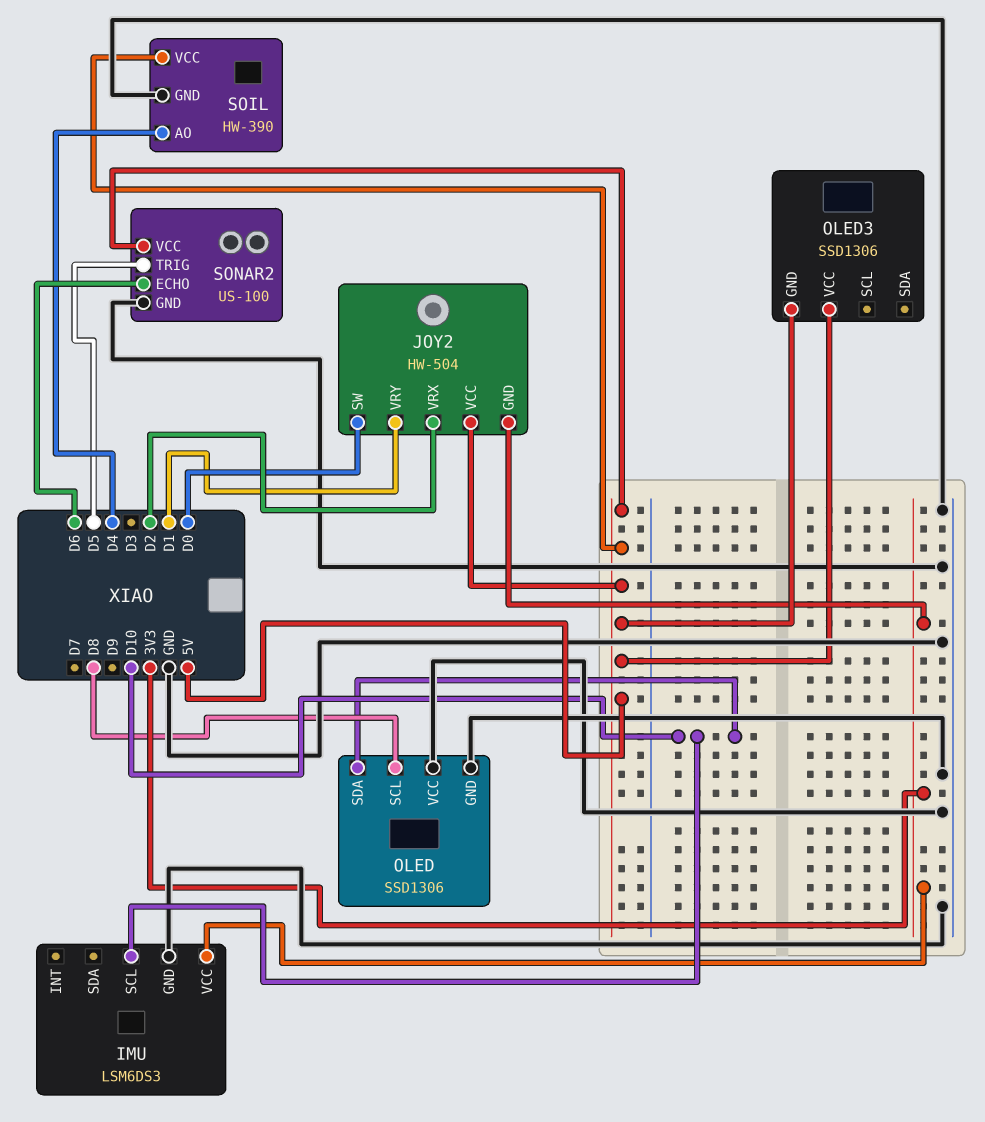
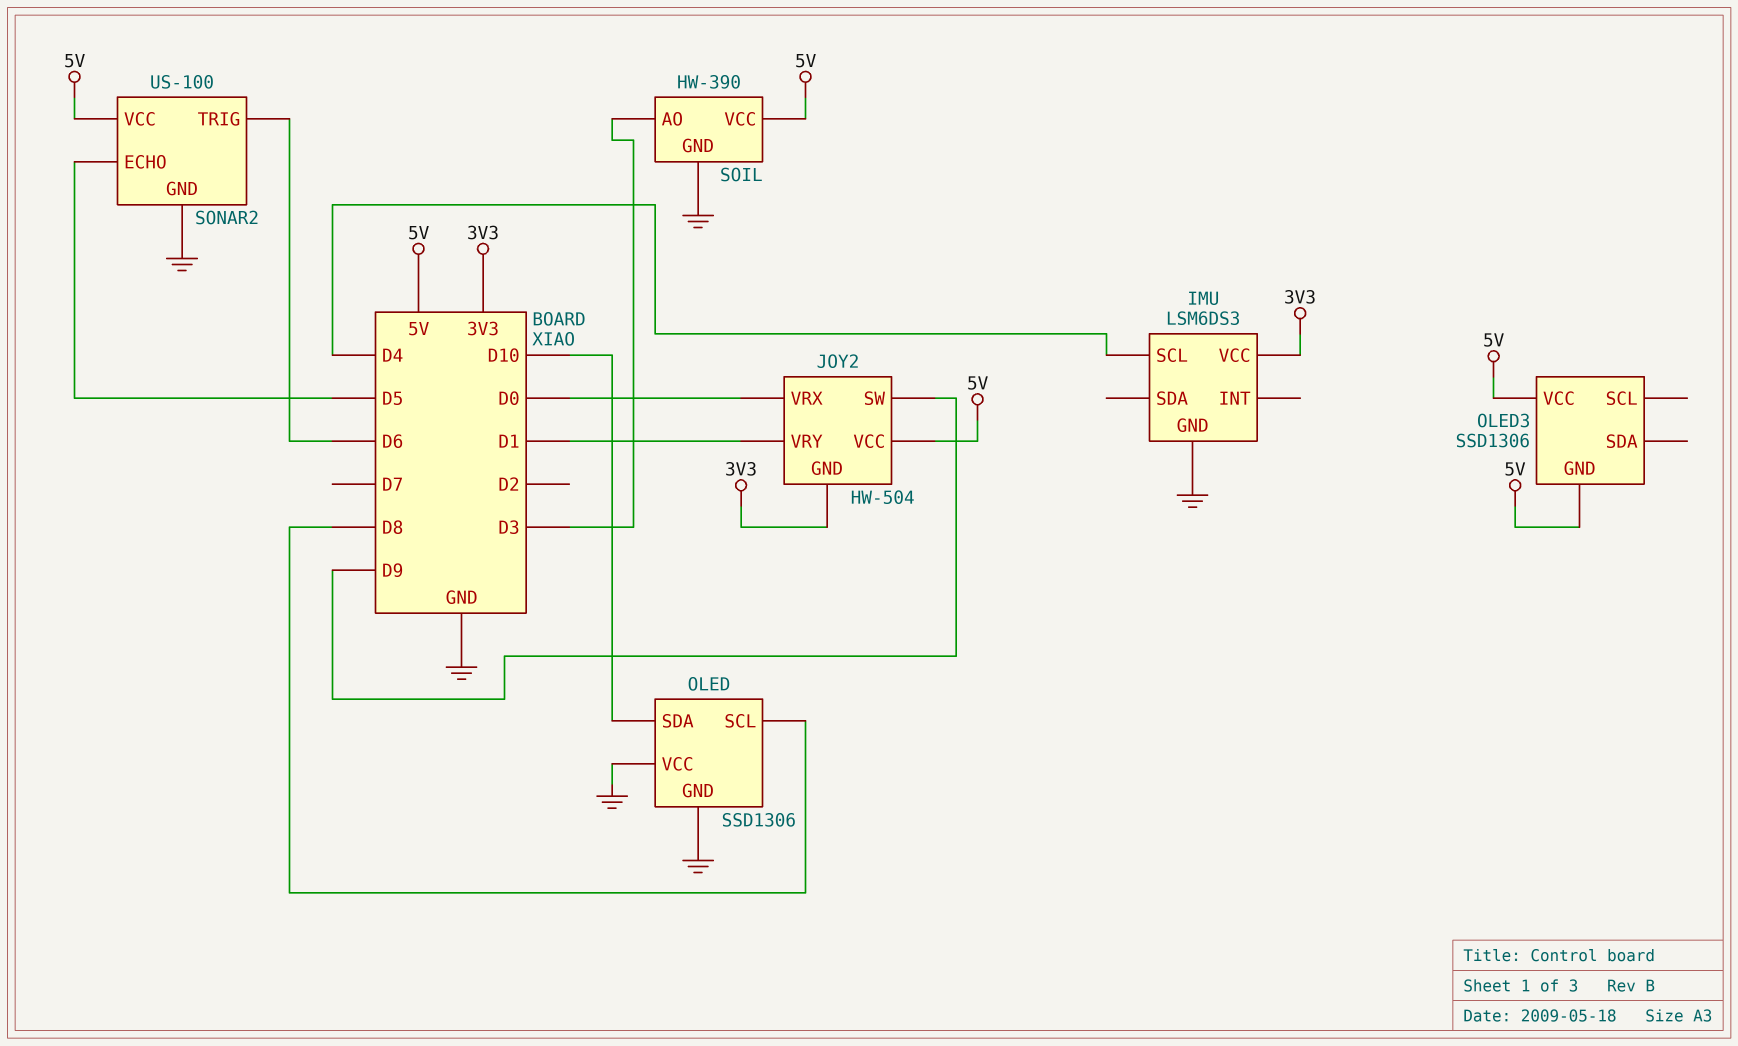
IMU pin SCL: D10 -> D4
JOY2 pin SW: D0 -> D9
JOY2 pin VRX: D2 -> D0
SOIL pin AO: D4 -> D3
SONAR2 pin ECHO: D6 -> D5
SONAR2 pin TRIG: D5 -> D6

